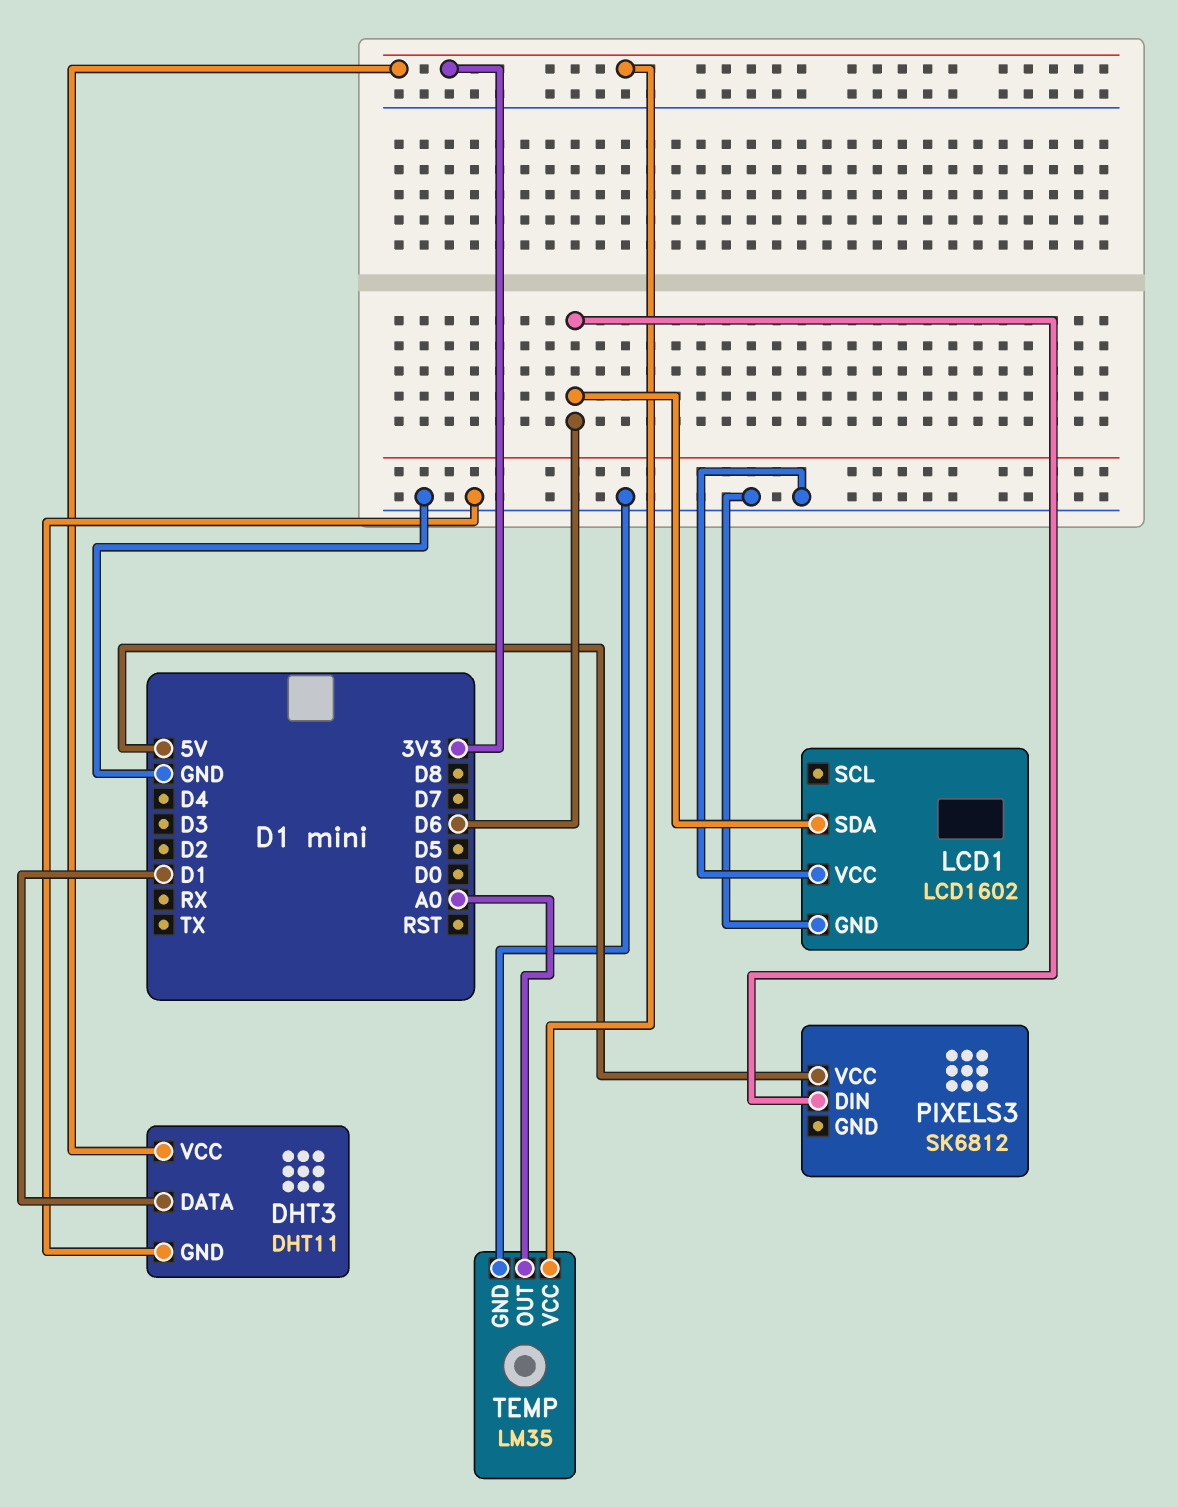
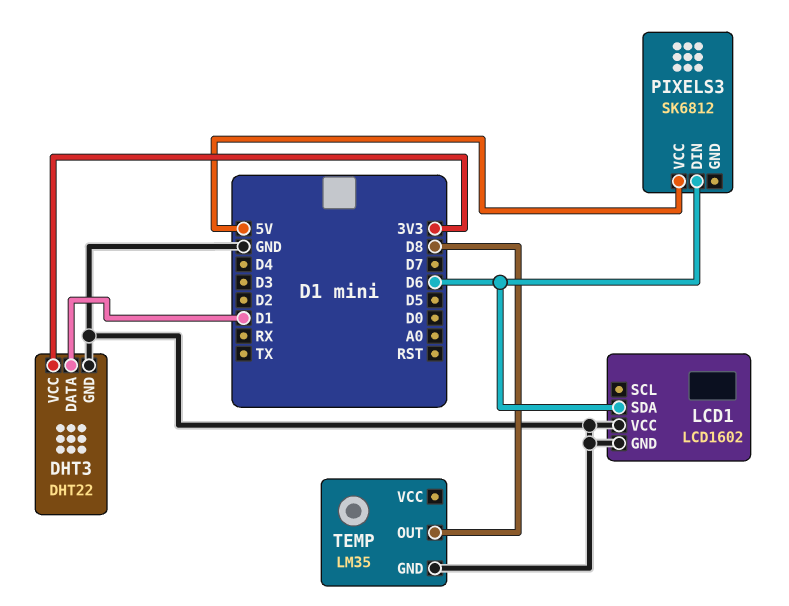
DHT3: DHT11 -> DHT22
TEMP pin OUT: A0 -> D8
TEMP pin VCC: 3V3 -> none

